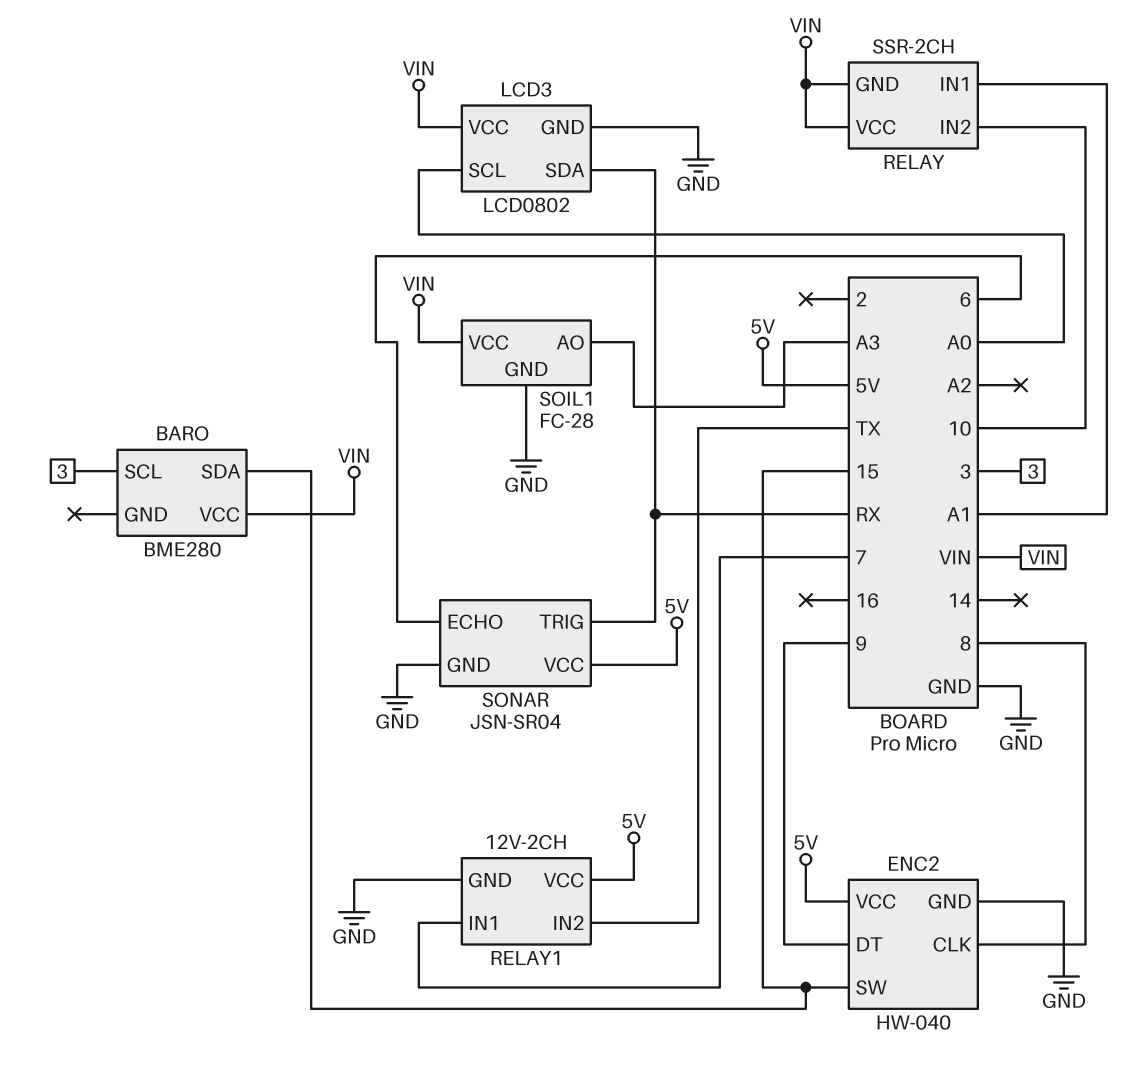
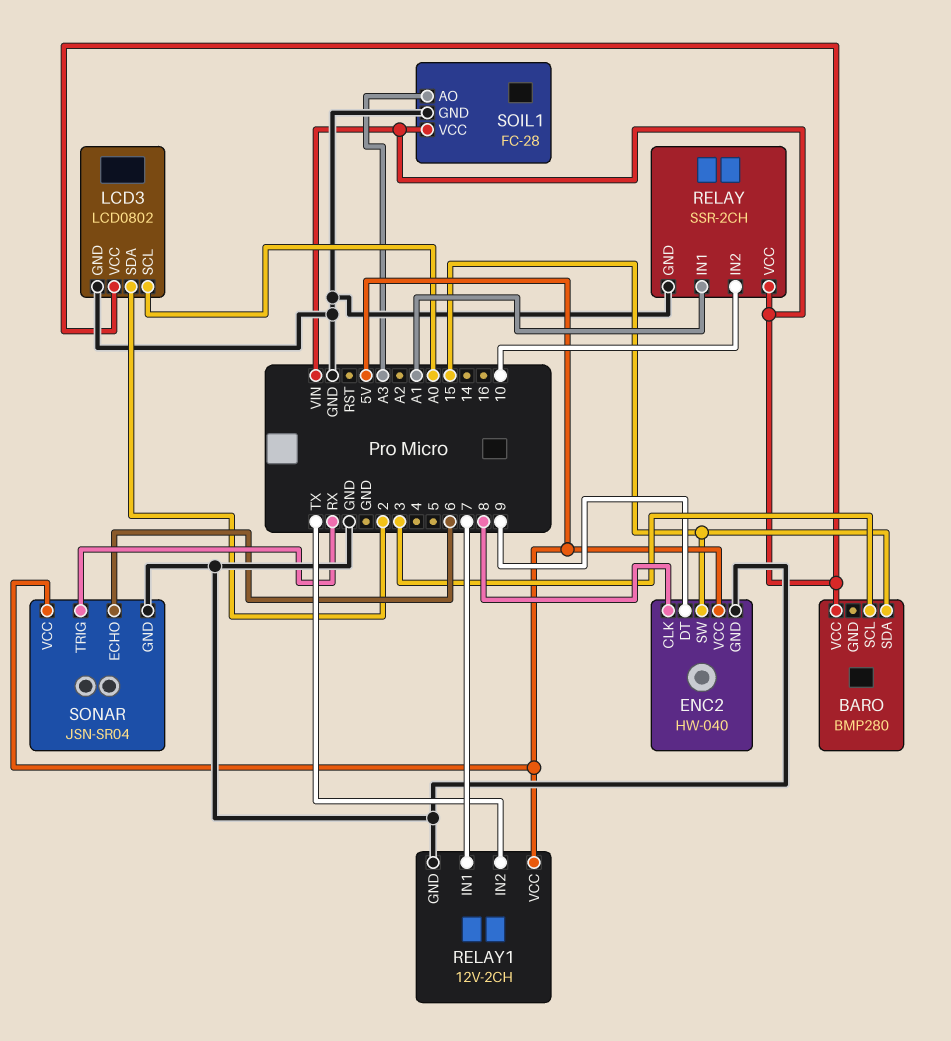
BARO: BME280 -> BMP280
LCD3 pin SDA: RX -> 2
RELAY pin GND: VIN -> GND

